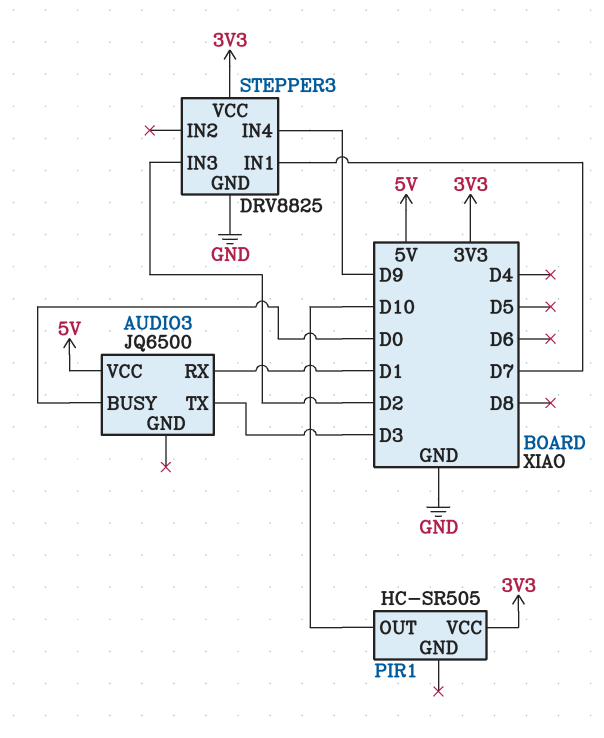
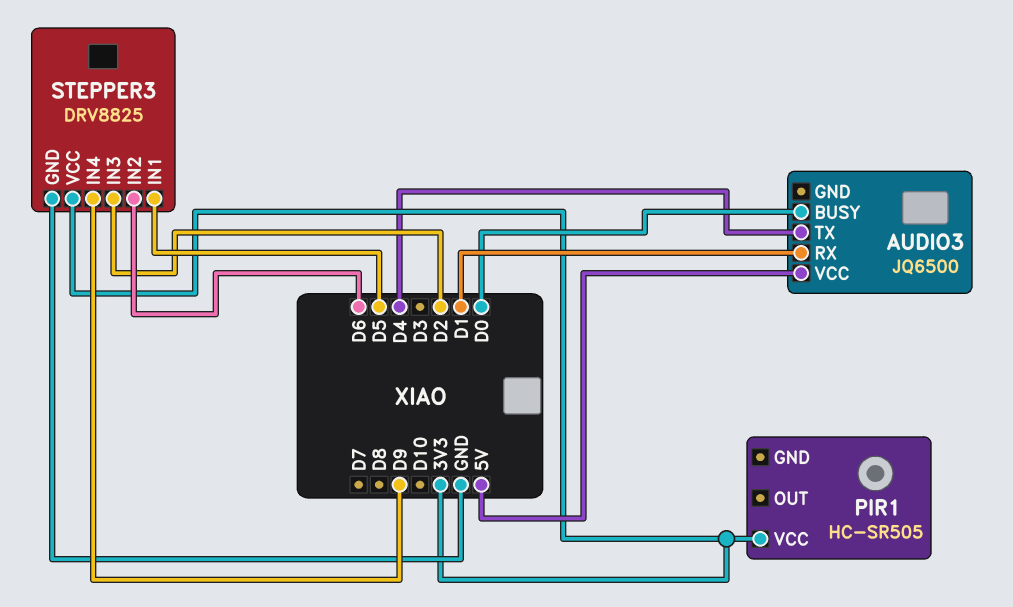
AUDIO3 pin TX: D3 -> D4
PIR1 pin OUT: D10 -> none
STEPPER3 pin IN1: D7 -> D5
STEPPER3 pin IN2: none -> D6

